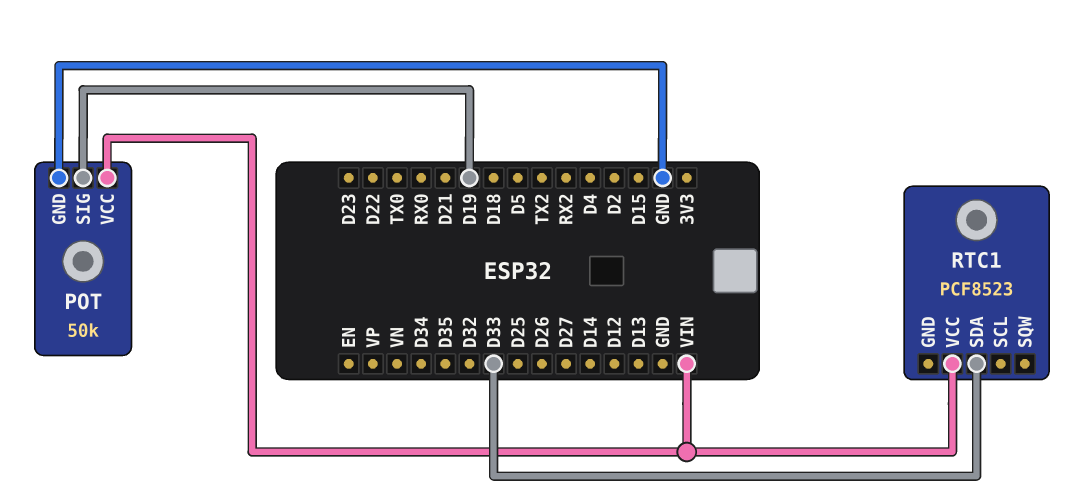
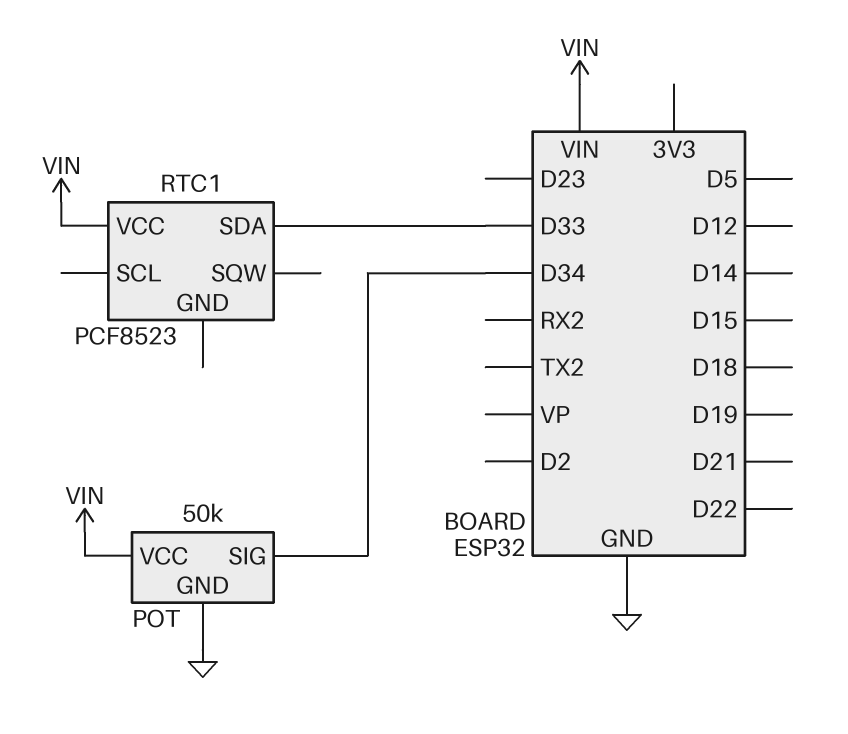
POT pin SIG: D19 -> D34

